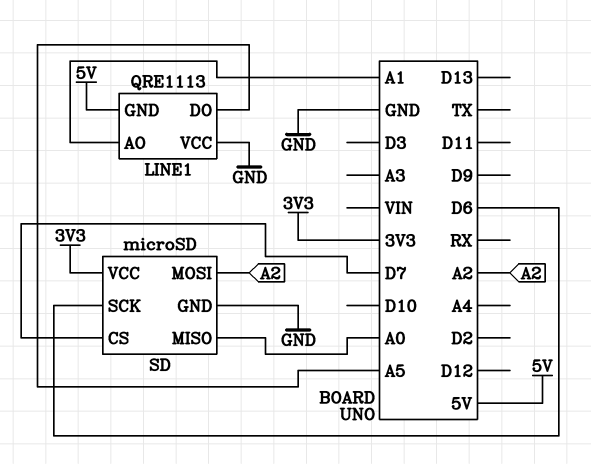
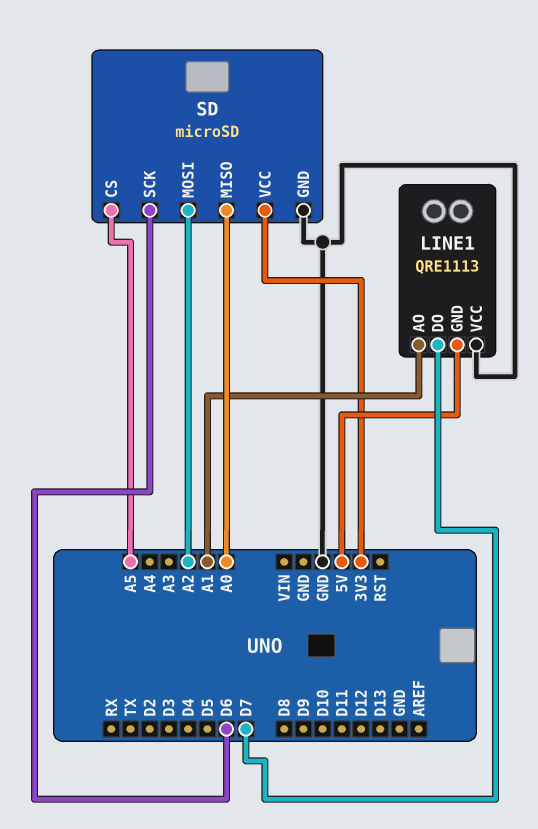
LINE1 pin DO: A5 -> D7
SD pin CS: D7 -> A5

